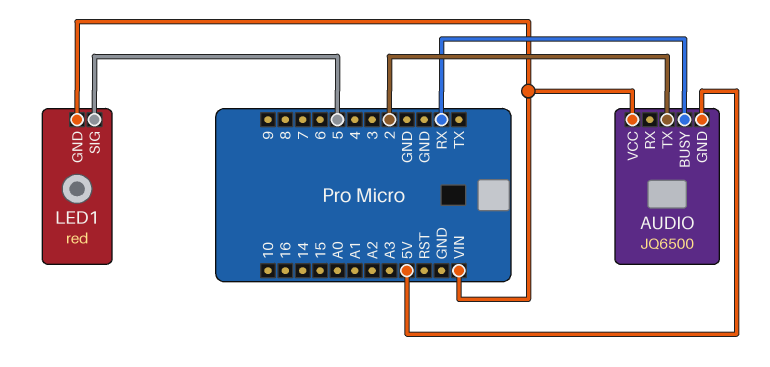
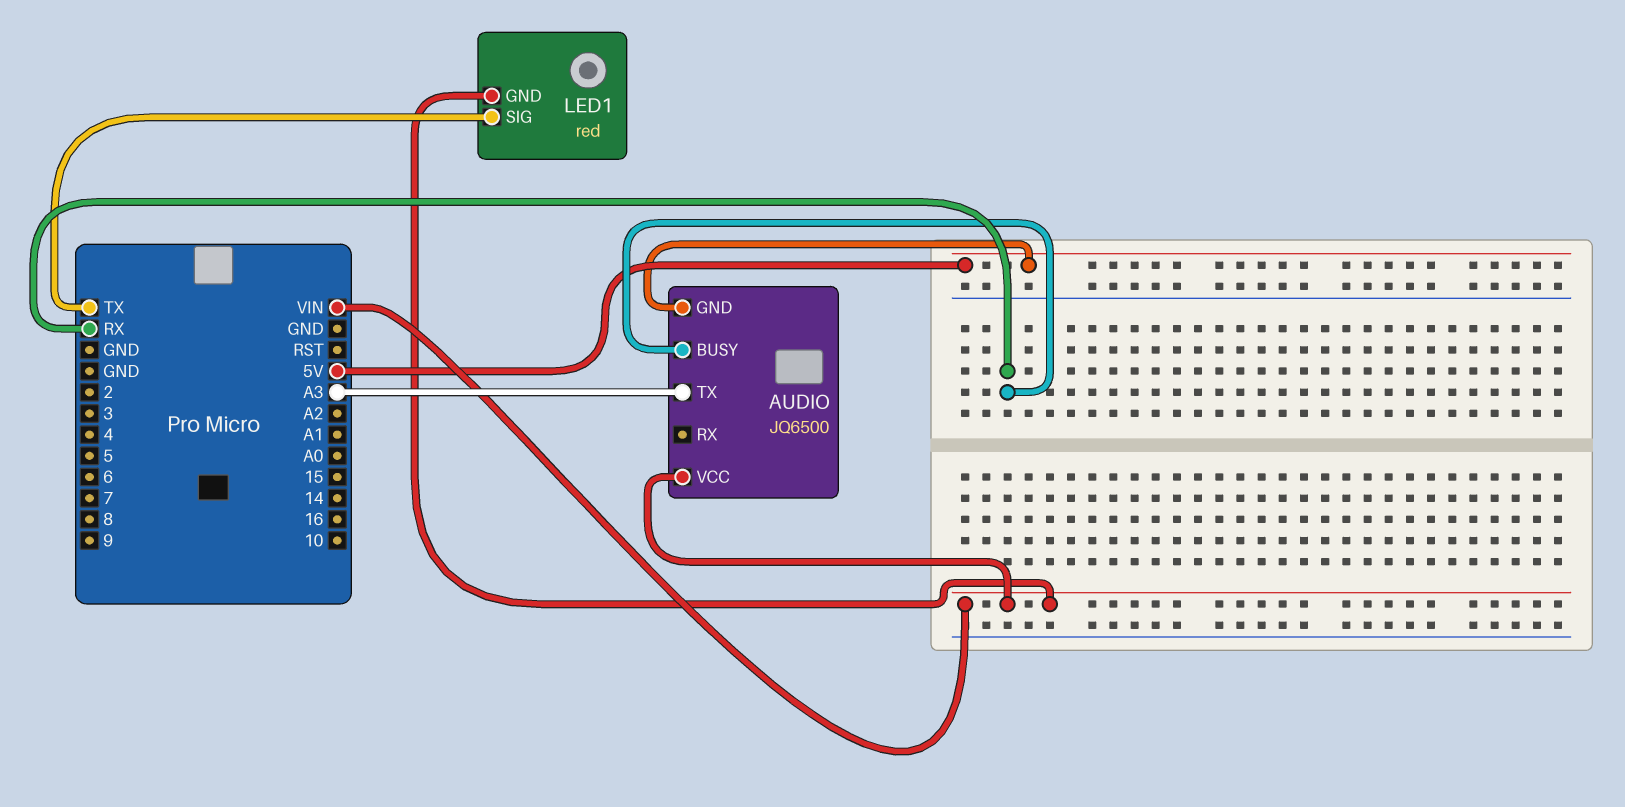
AUDIO pin TX: 2 -> A3
LED1 pin SIG: 5 -> TX

